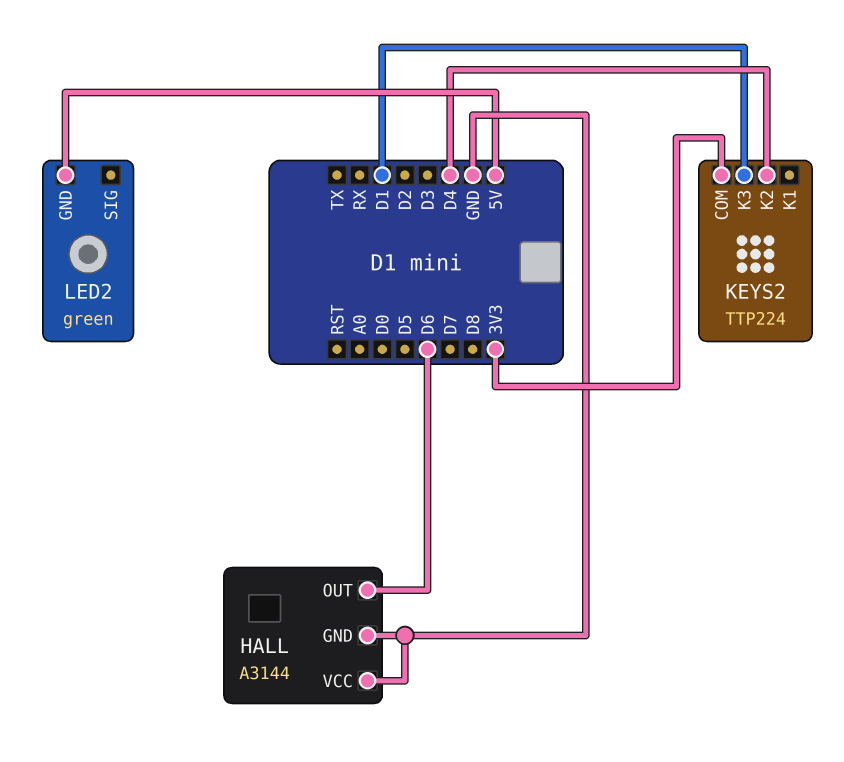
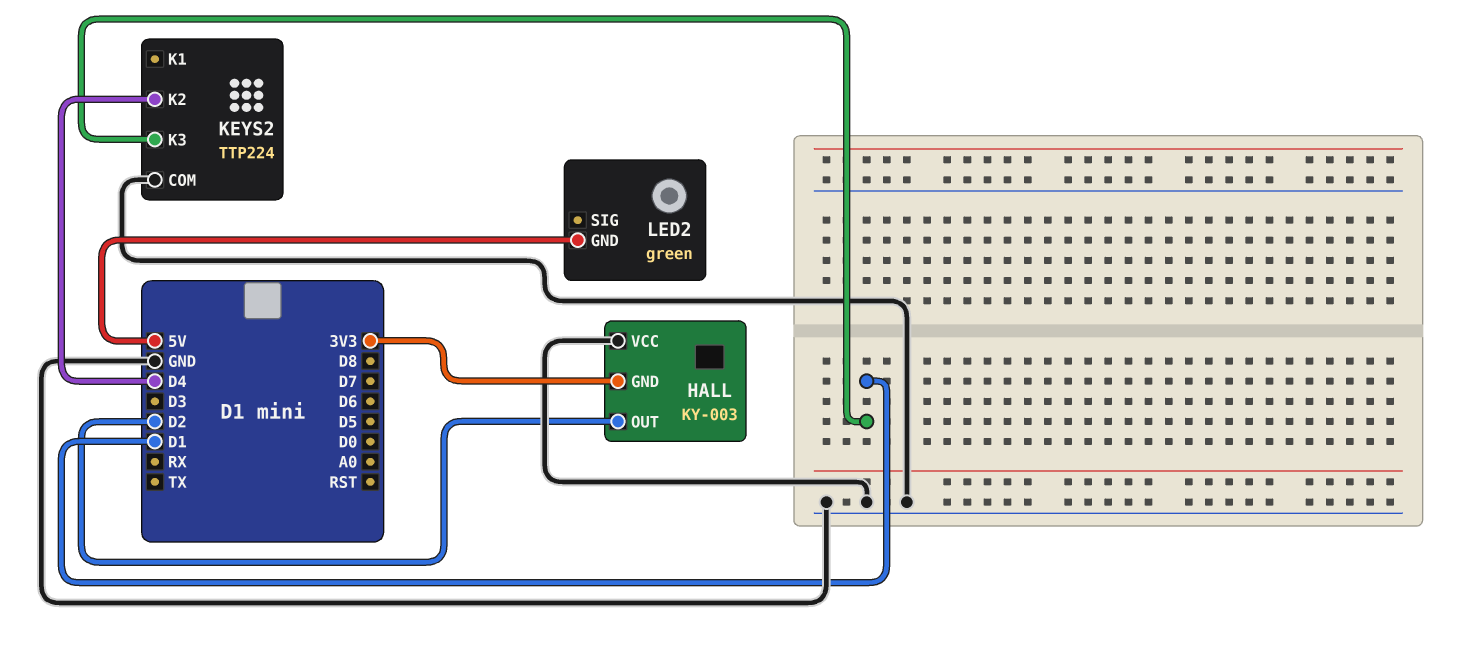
HALL: A3144 -> KY-003
HALL pin GND: GND -> 3V3
HALL pin OUT: D6 -> D2
KEYS2 pin COM: 3V3 -> GND

